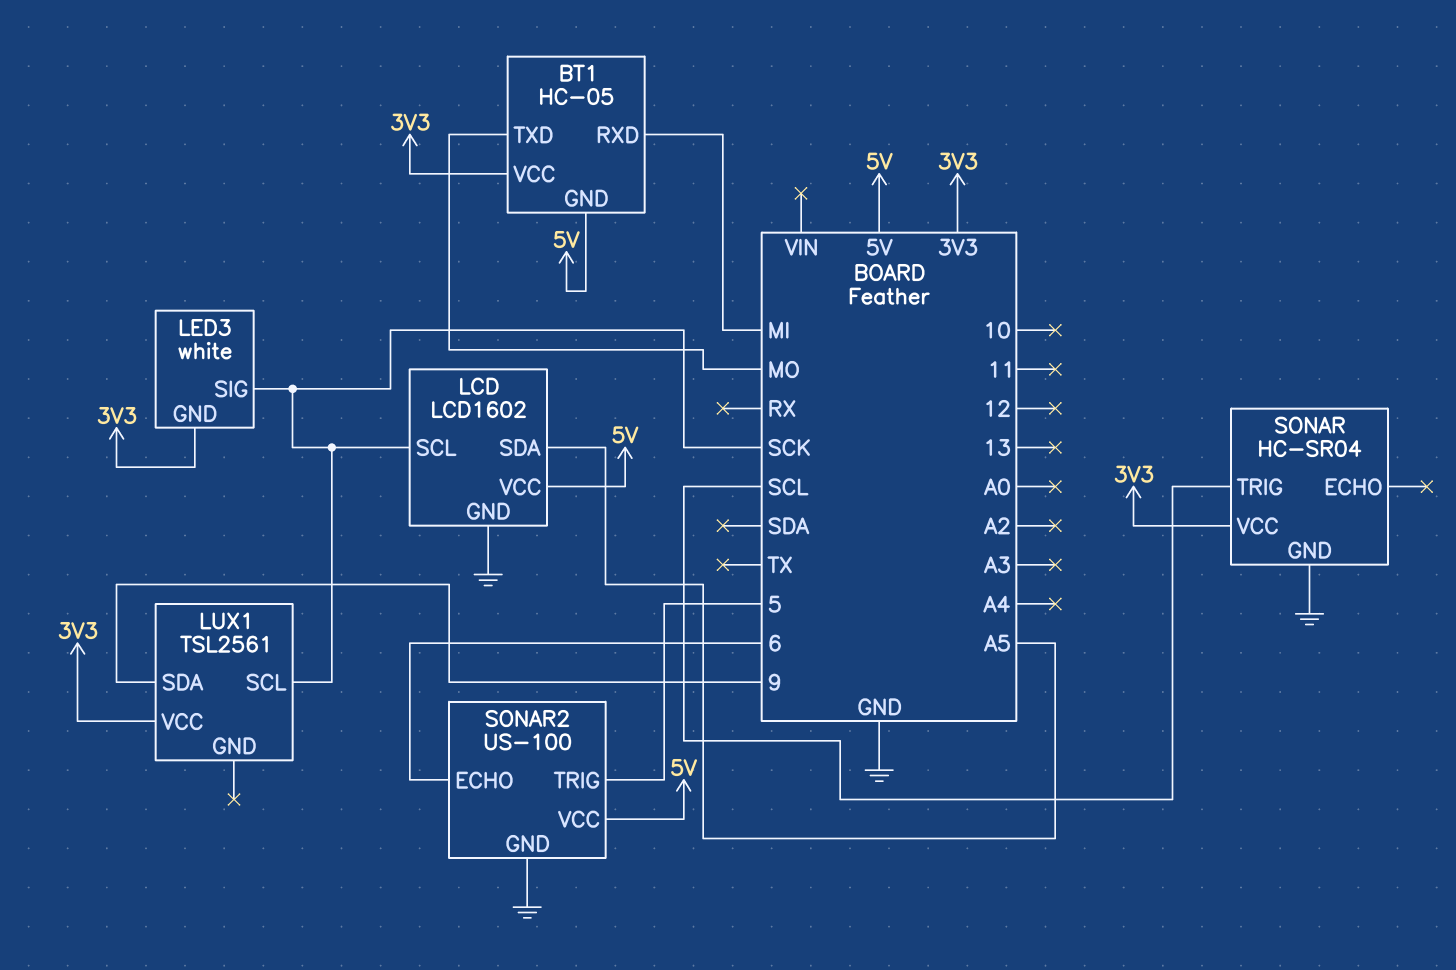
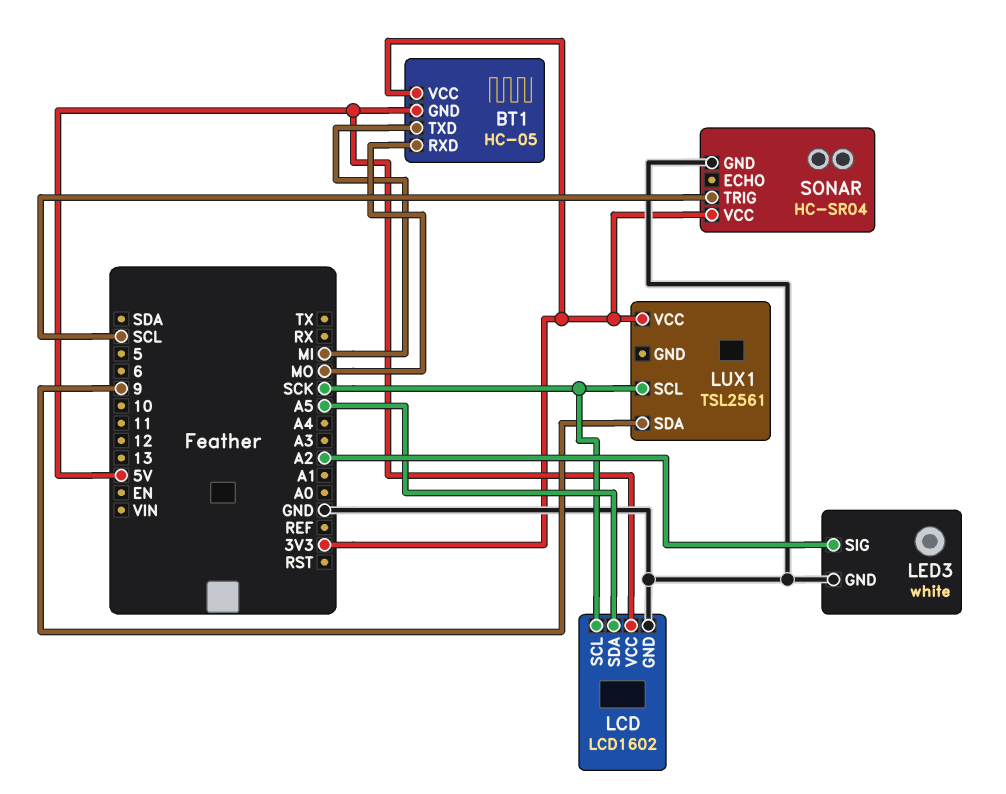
BT1 pin RXD: MI -> MO
BT1 pin TXD: MO -> MI
LED3 pin GND: 3V3 -> GND
LED3 pin SIG: SCK -> A2
SONAR2: US-100 -> none
SONAR2 pin ECHO: 6 -> none
SONAR2 pin GND: GND -> none
SONAR2 pin TRIG: 5 -> none
SONAR2 pin VCC: 5V -> none

